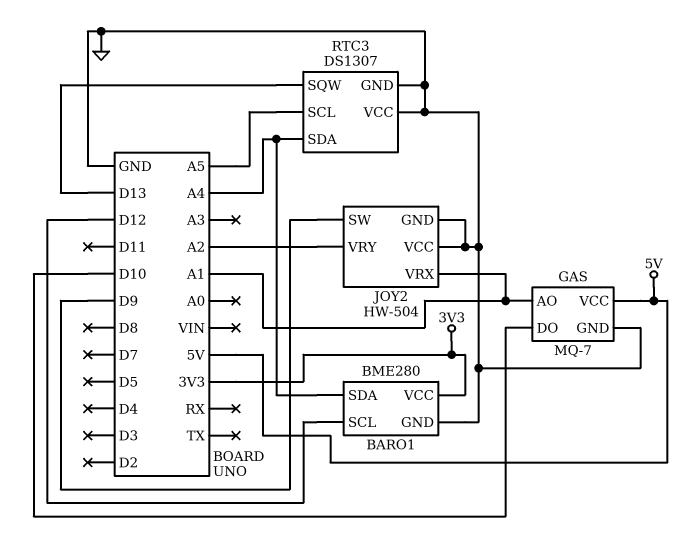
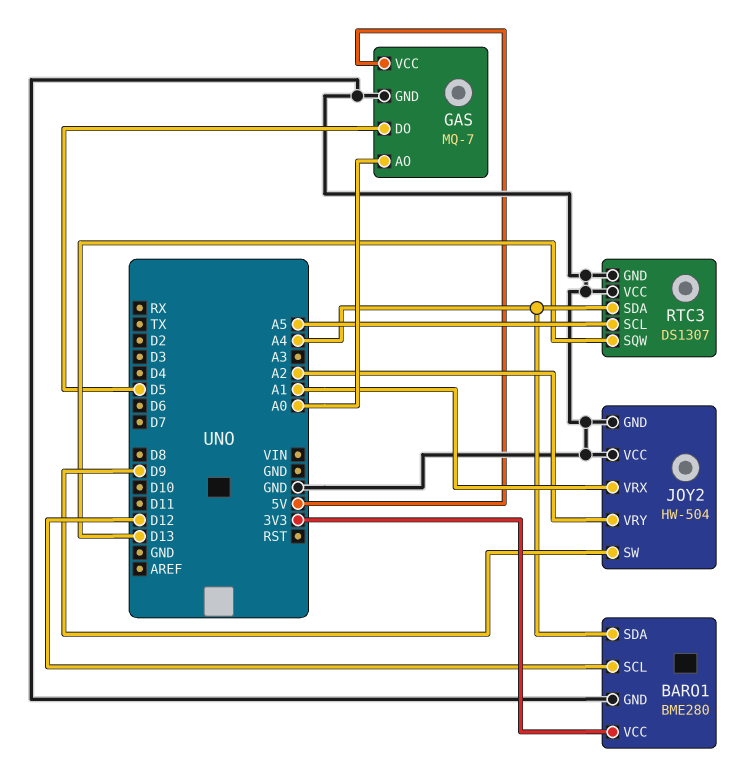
GAS pin AO: A1 -> A0
GAS pin DO: D10 -> D5

